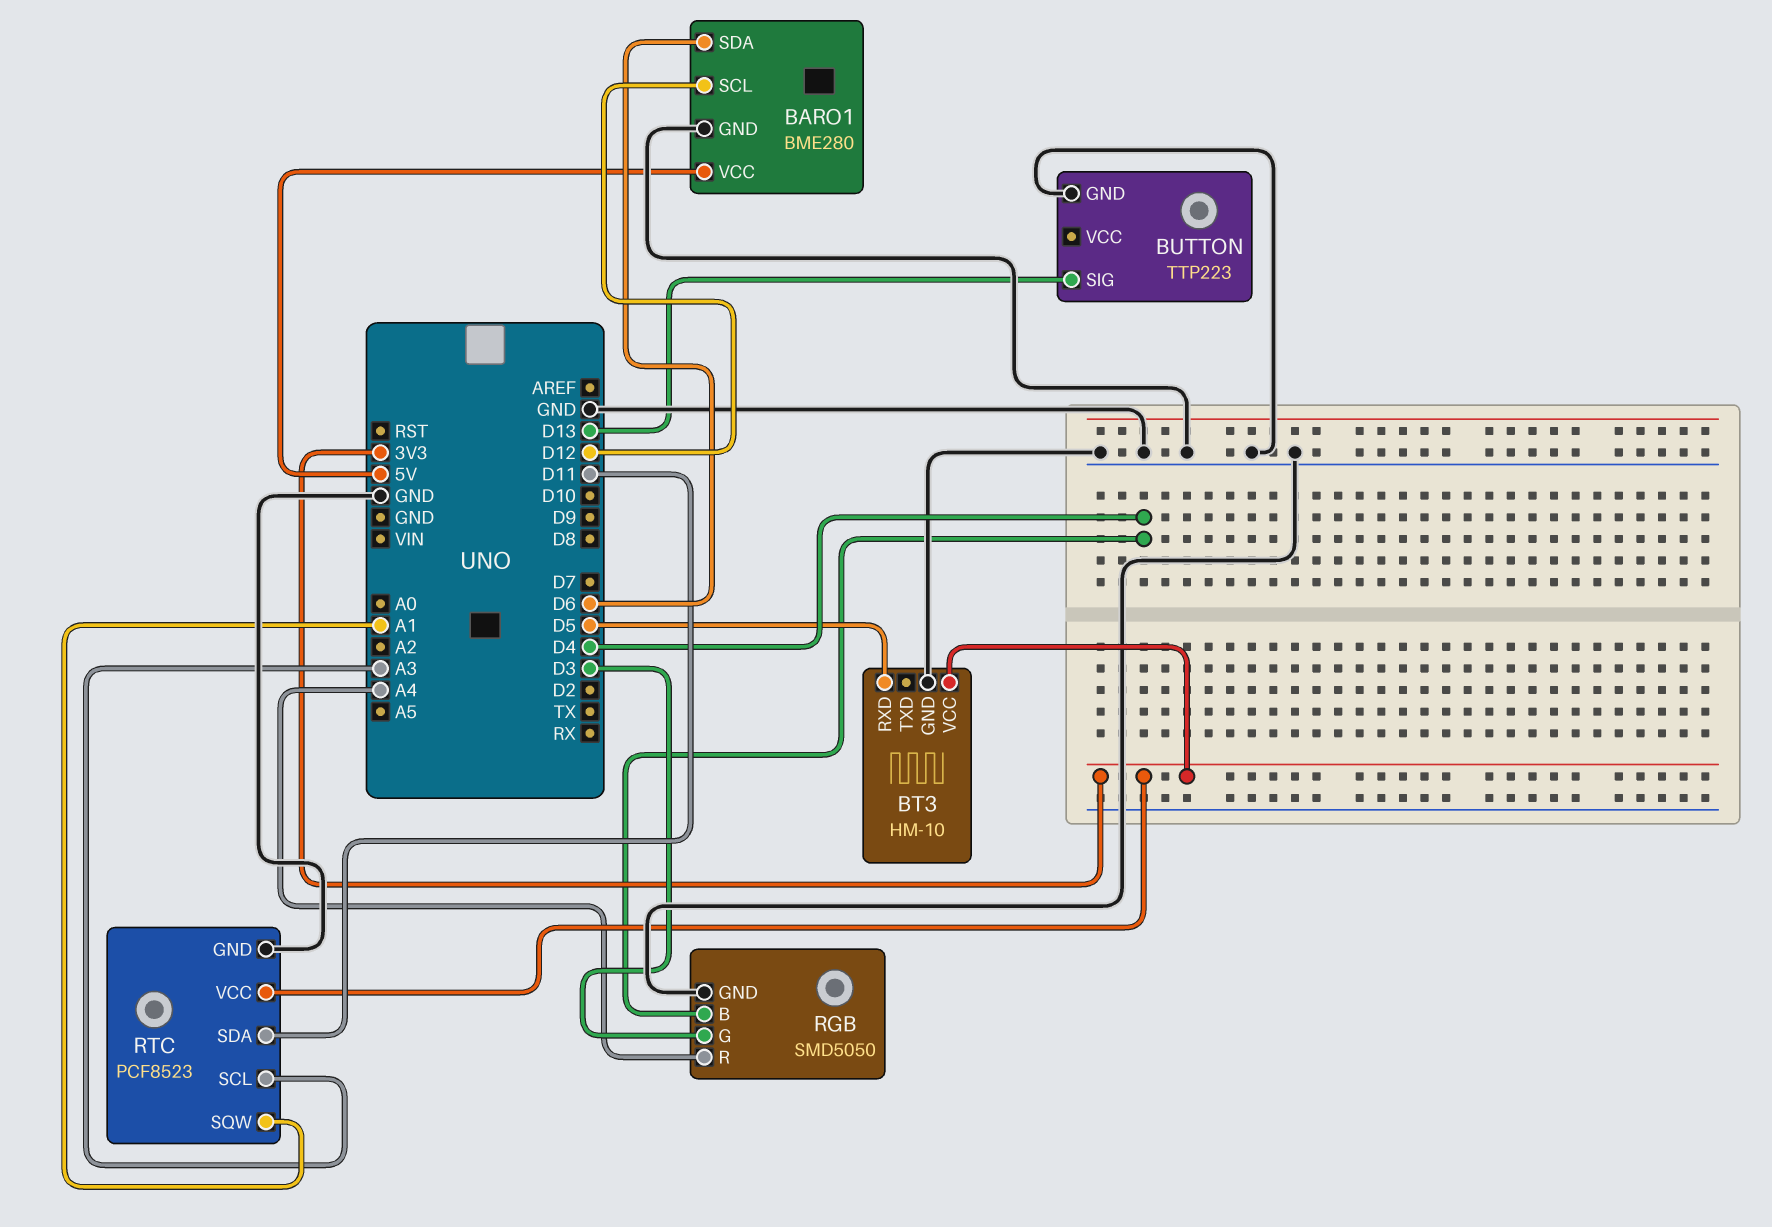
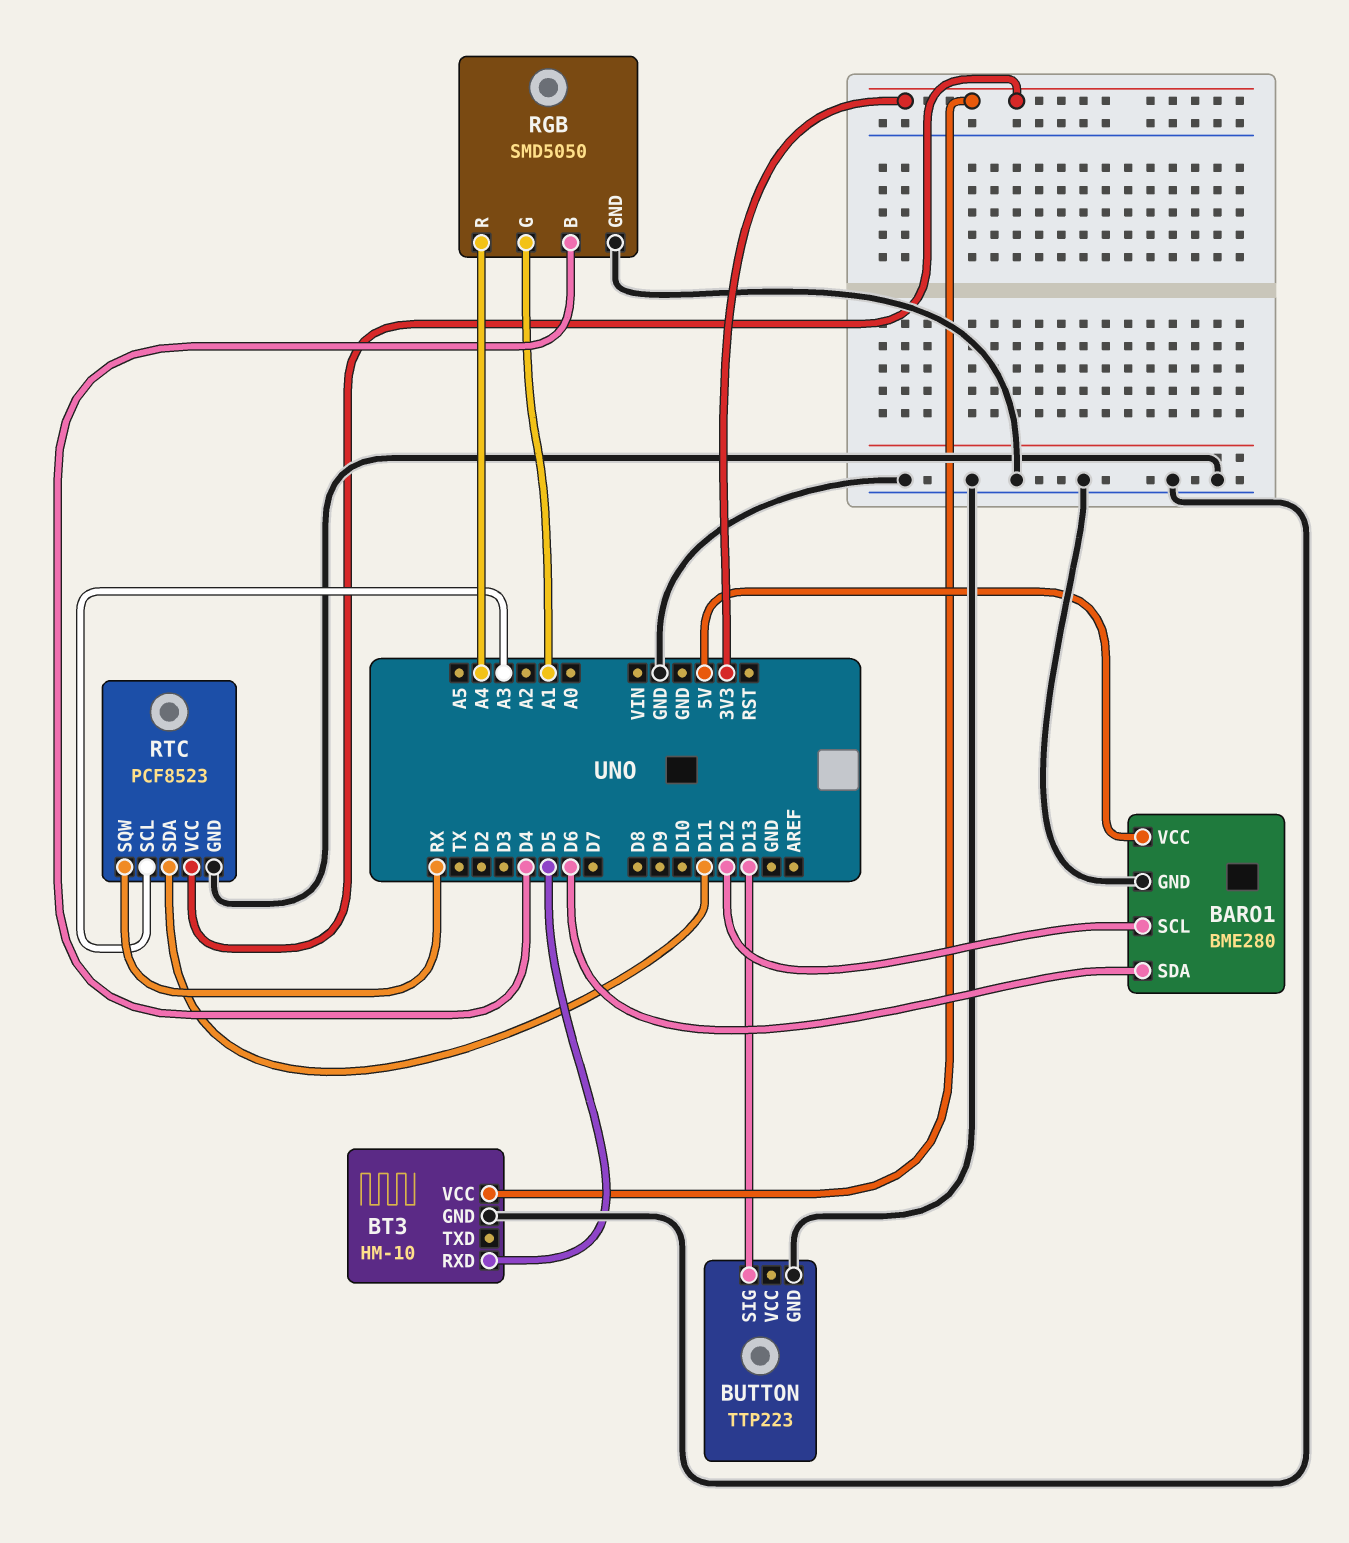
RGB pin G: D3 -> A1
RTC pin SQW: A1 -> RX

